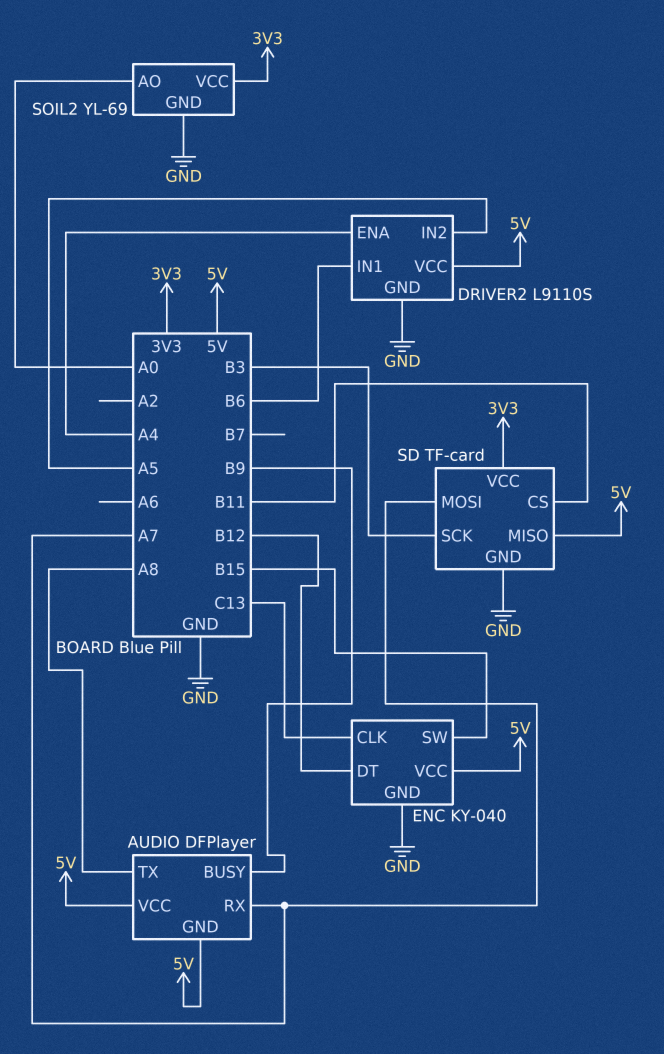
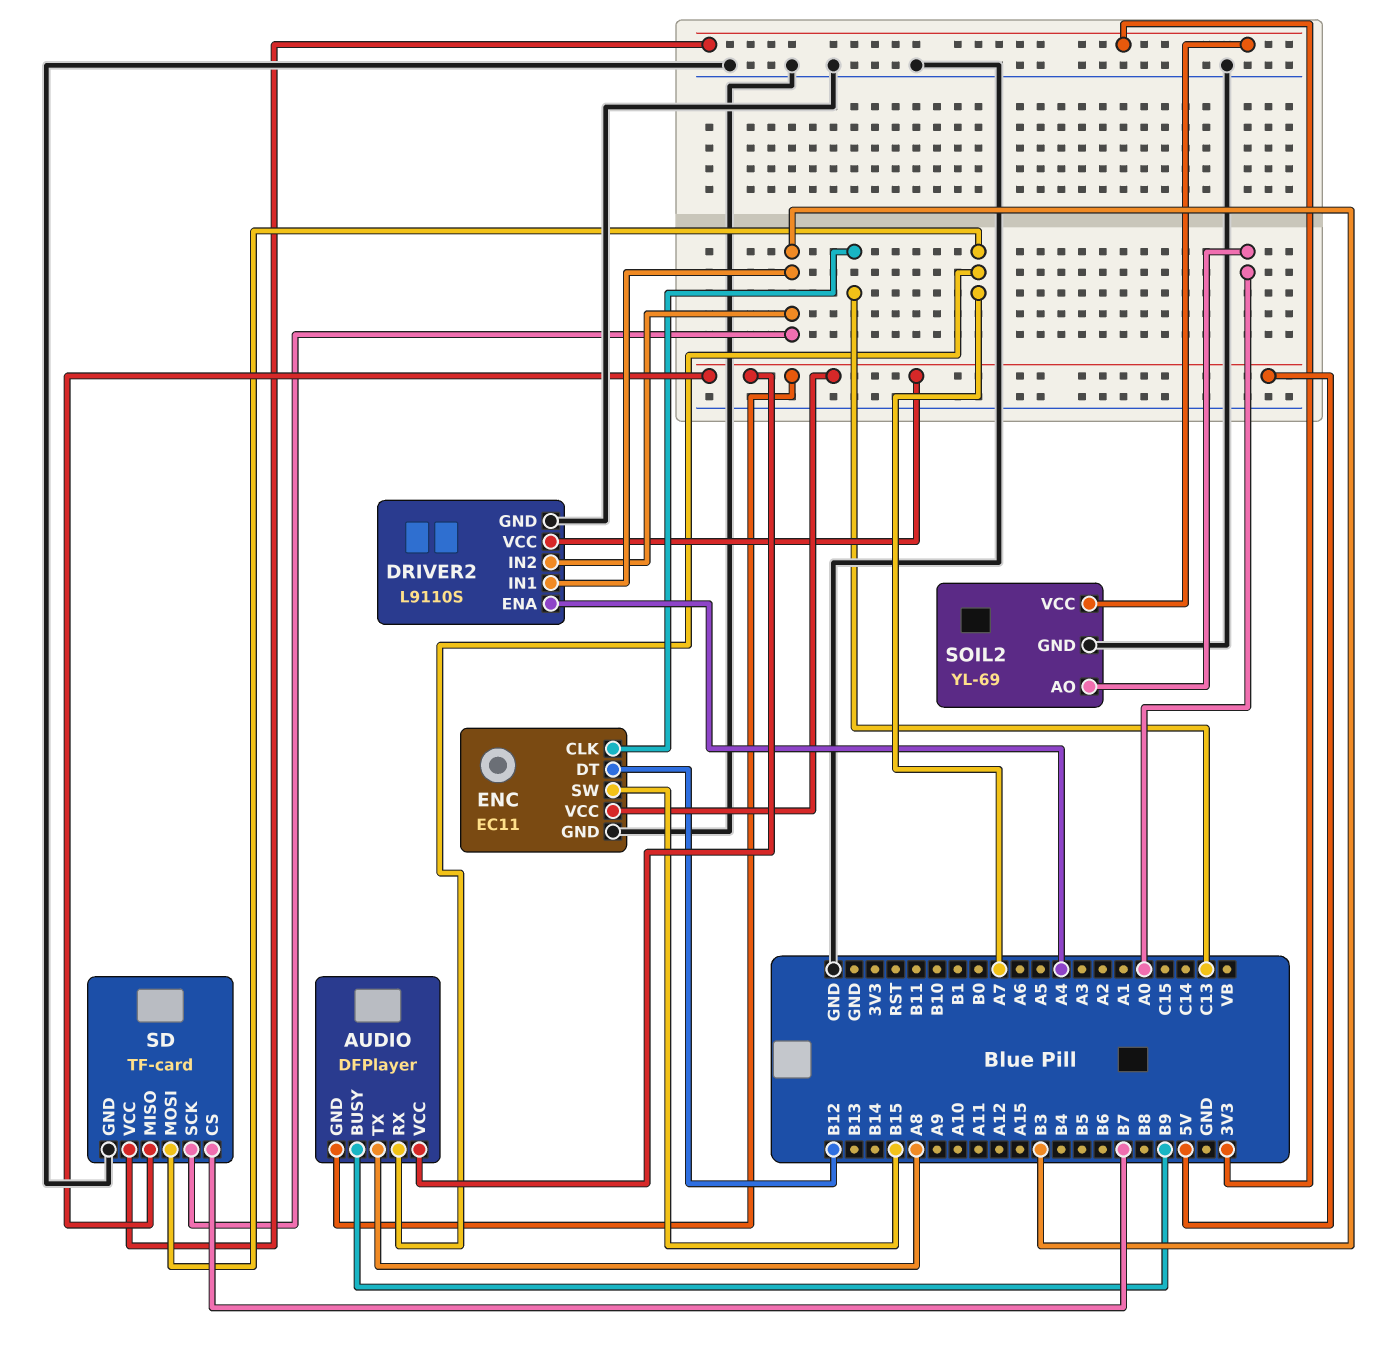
DRIVER2 pin IN1: B6 -> B3
DRIVER2 pin IN2: A5 -> B3
ENC: KY-040 -> EC11
SD pin CS: B11 -> B7

